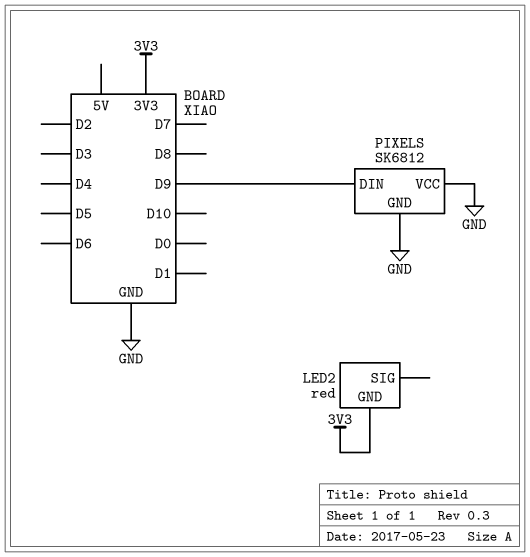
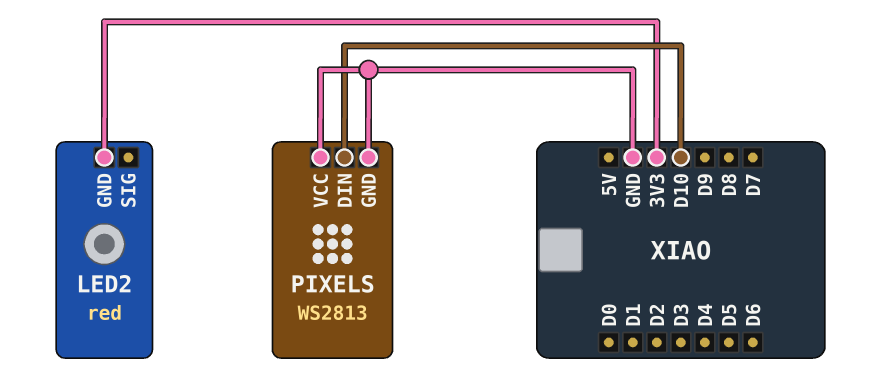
PIXELS: SK6812 -> WS2813
PIXELS pin DIN: D9 -> D10

